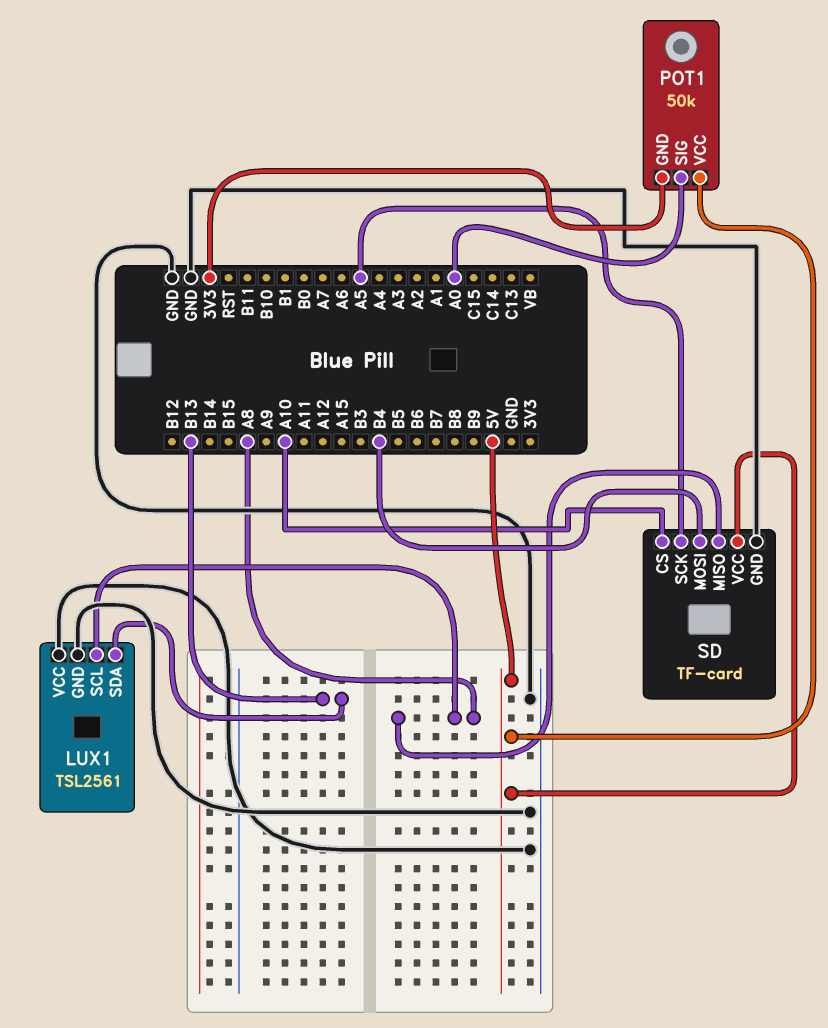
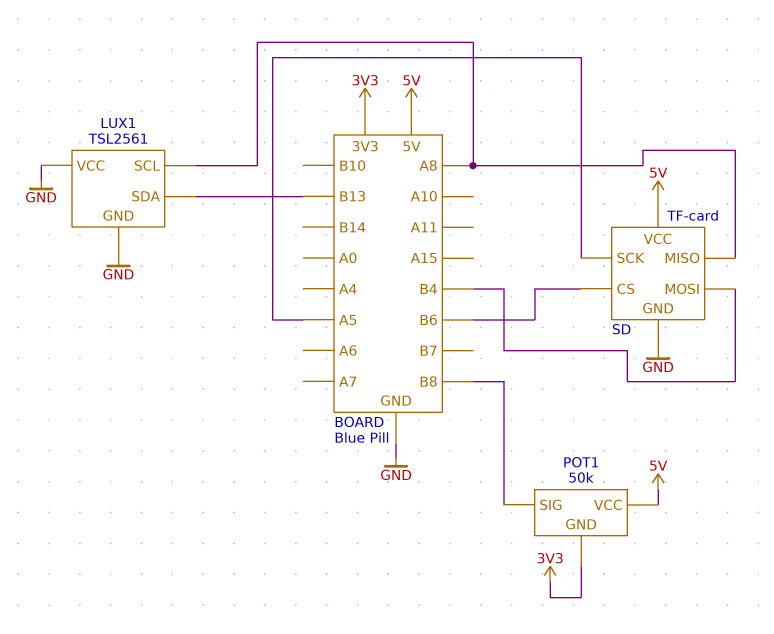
POT1 pin SIG: A0 -> B8
SD pin CS: A10 -> B6

